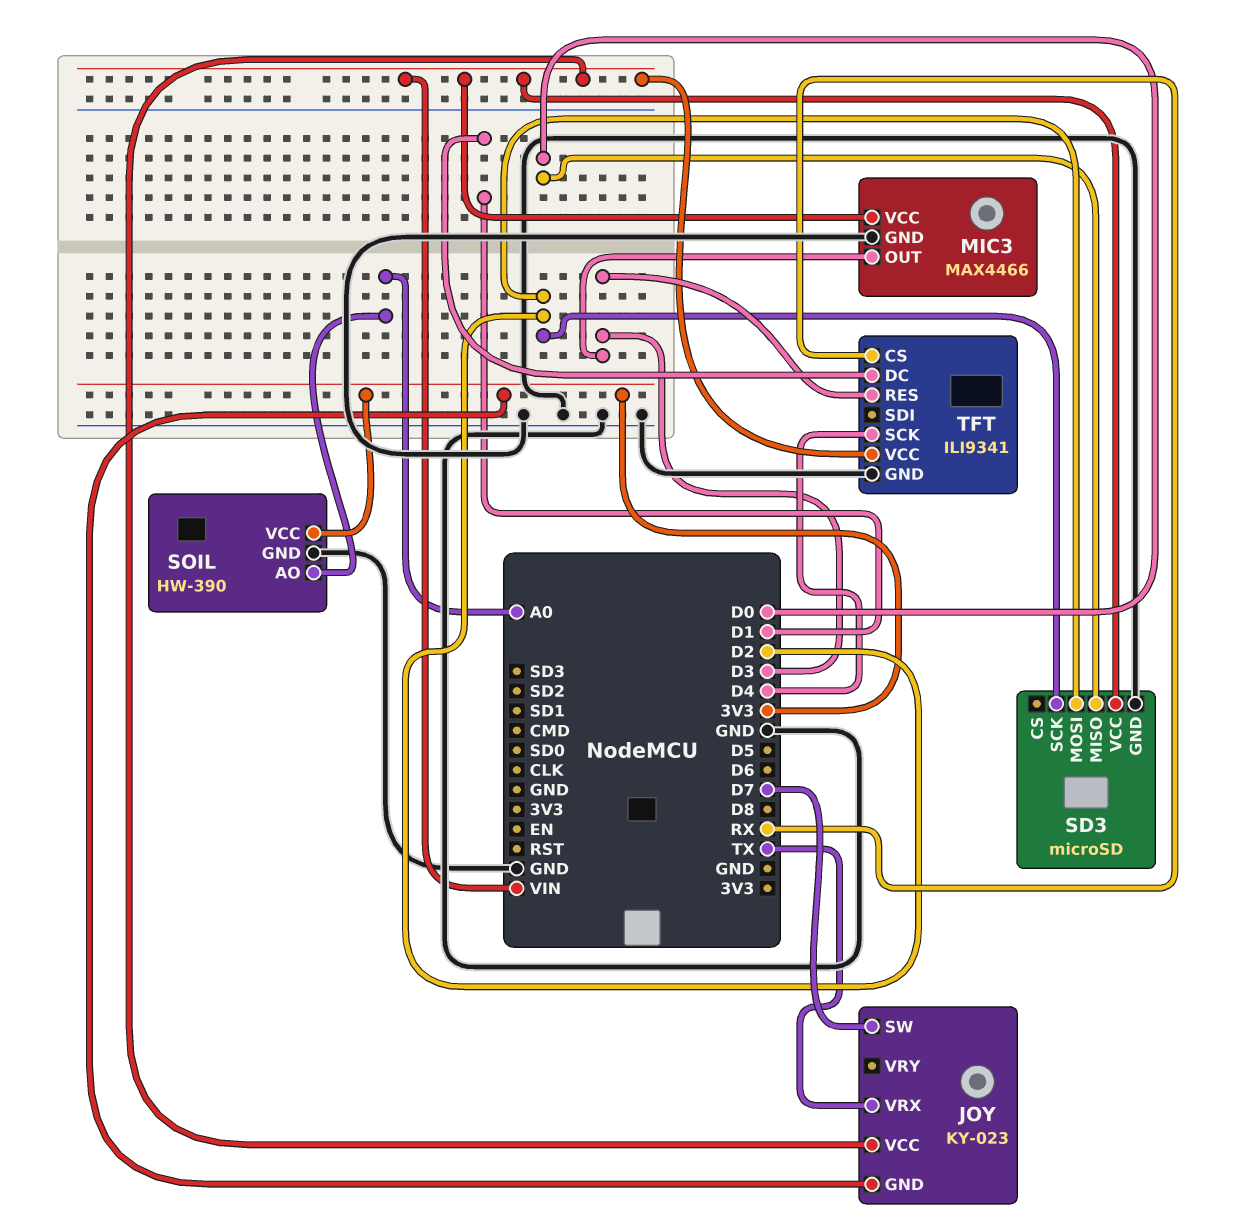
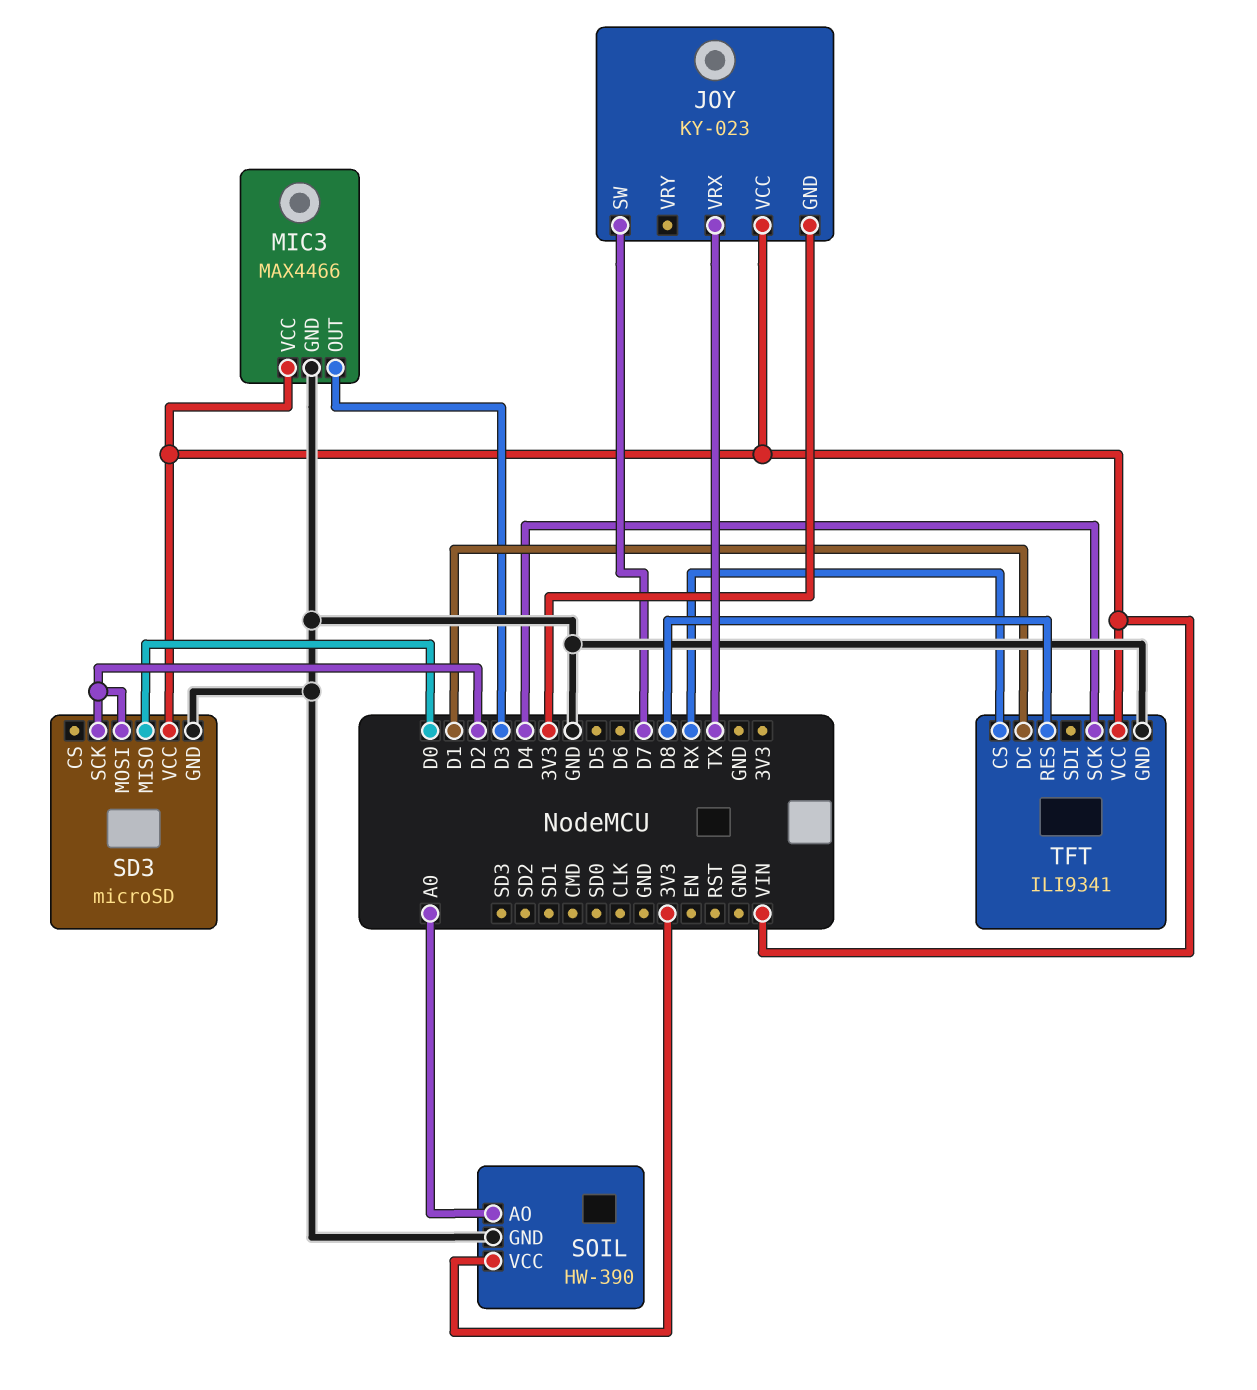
TFT pin RES: D3 -> D8

